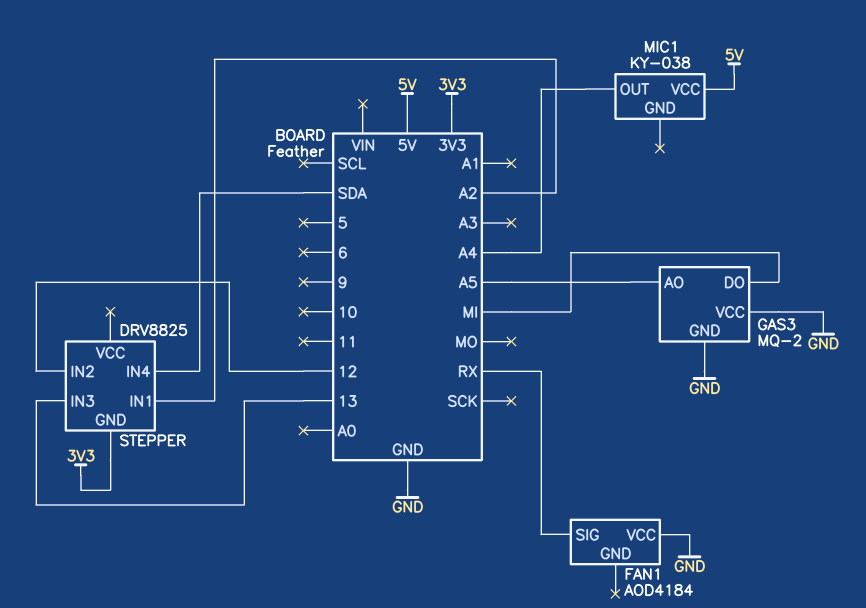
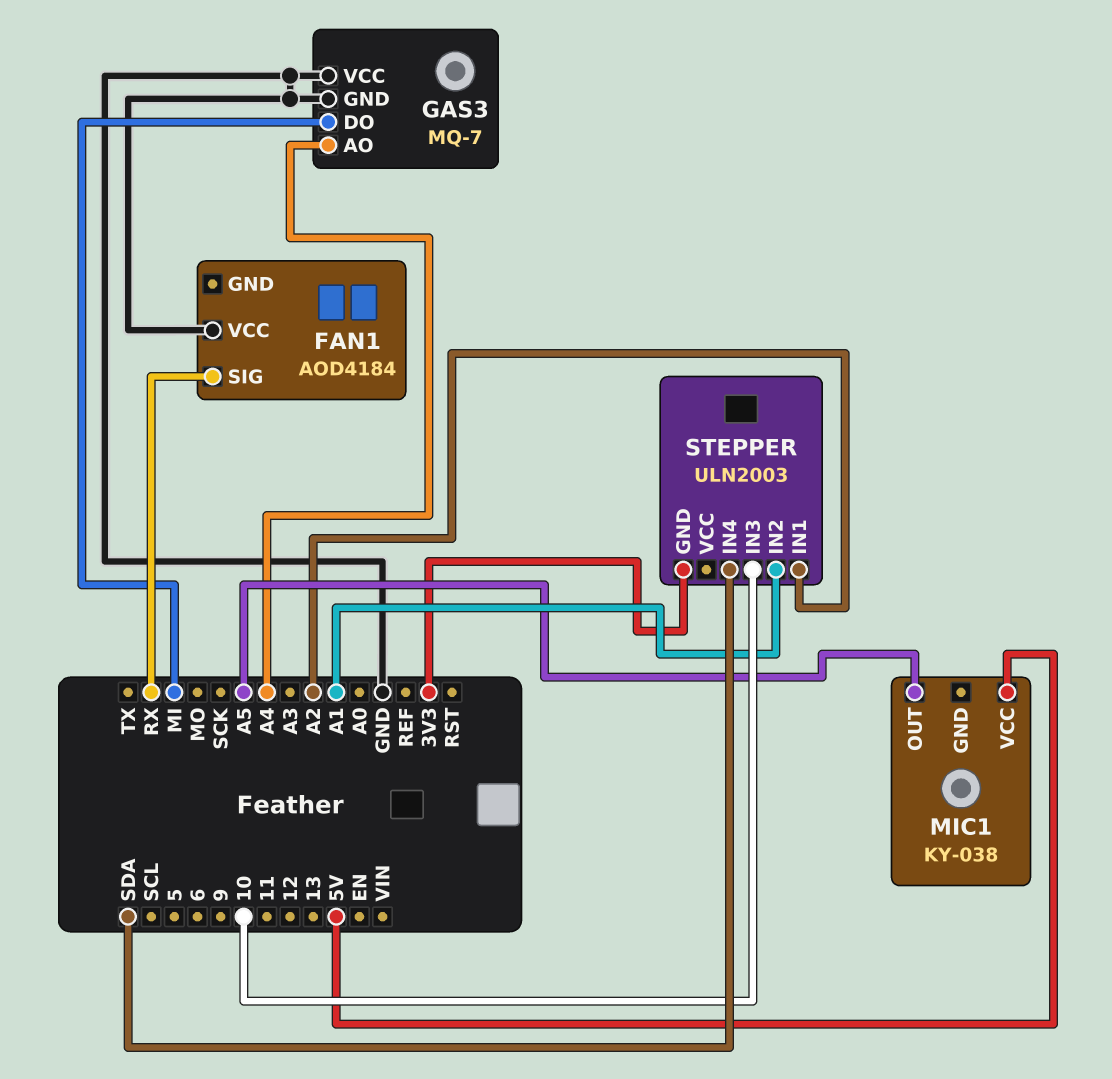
GAS3: MQ-2 -> MQ-7
GAS3 pin AO: A5 -> A4
MIC1 pin OUT: A4 -> A5
STEPPER: DRV8825 -> ULN2003
STEPPER pin IN2: 12 -> A1
STEPPER pin IN3: 13 -> 10

